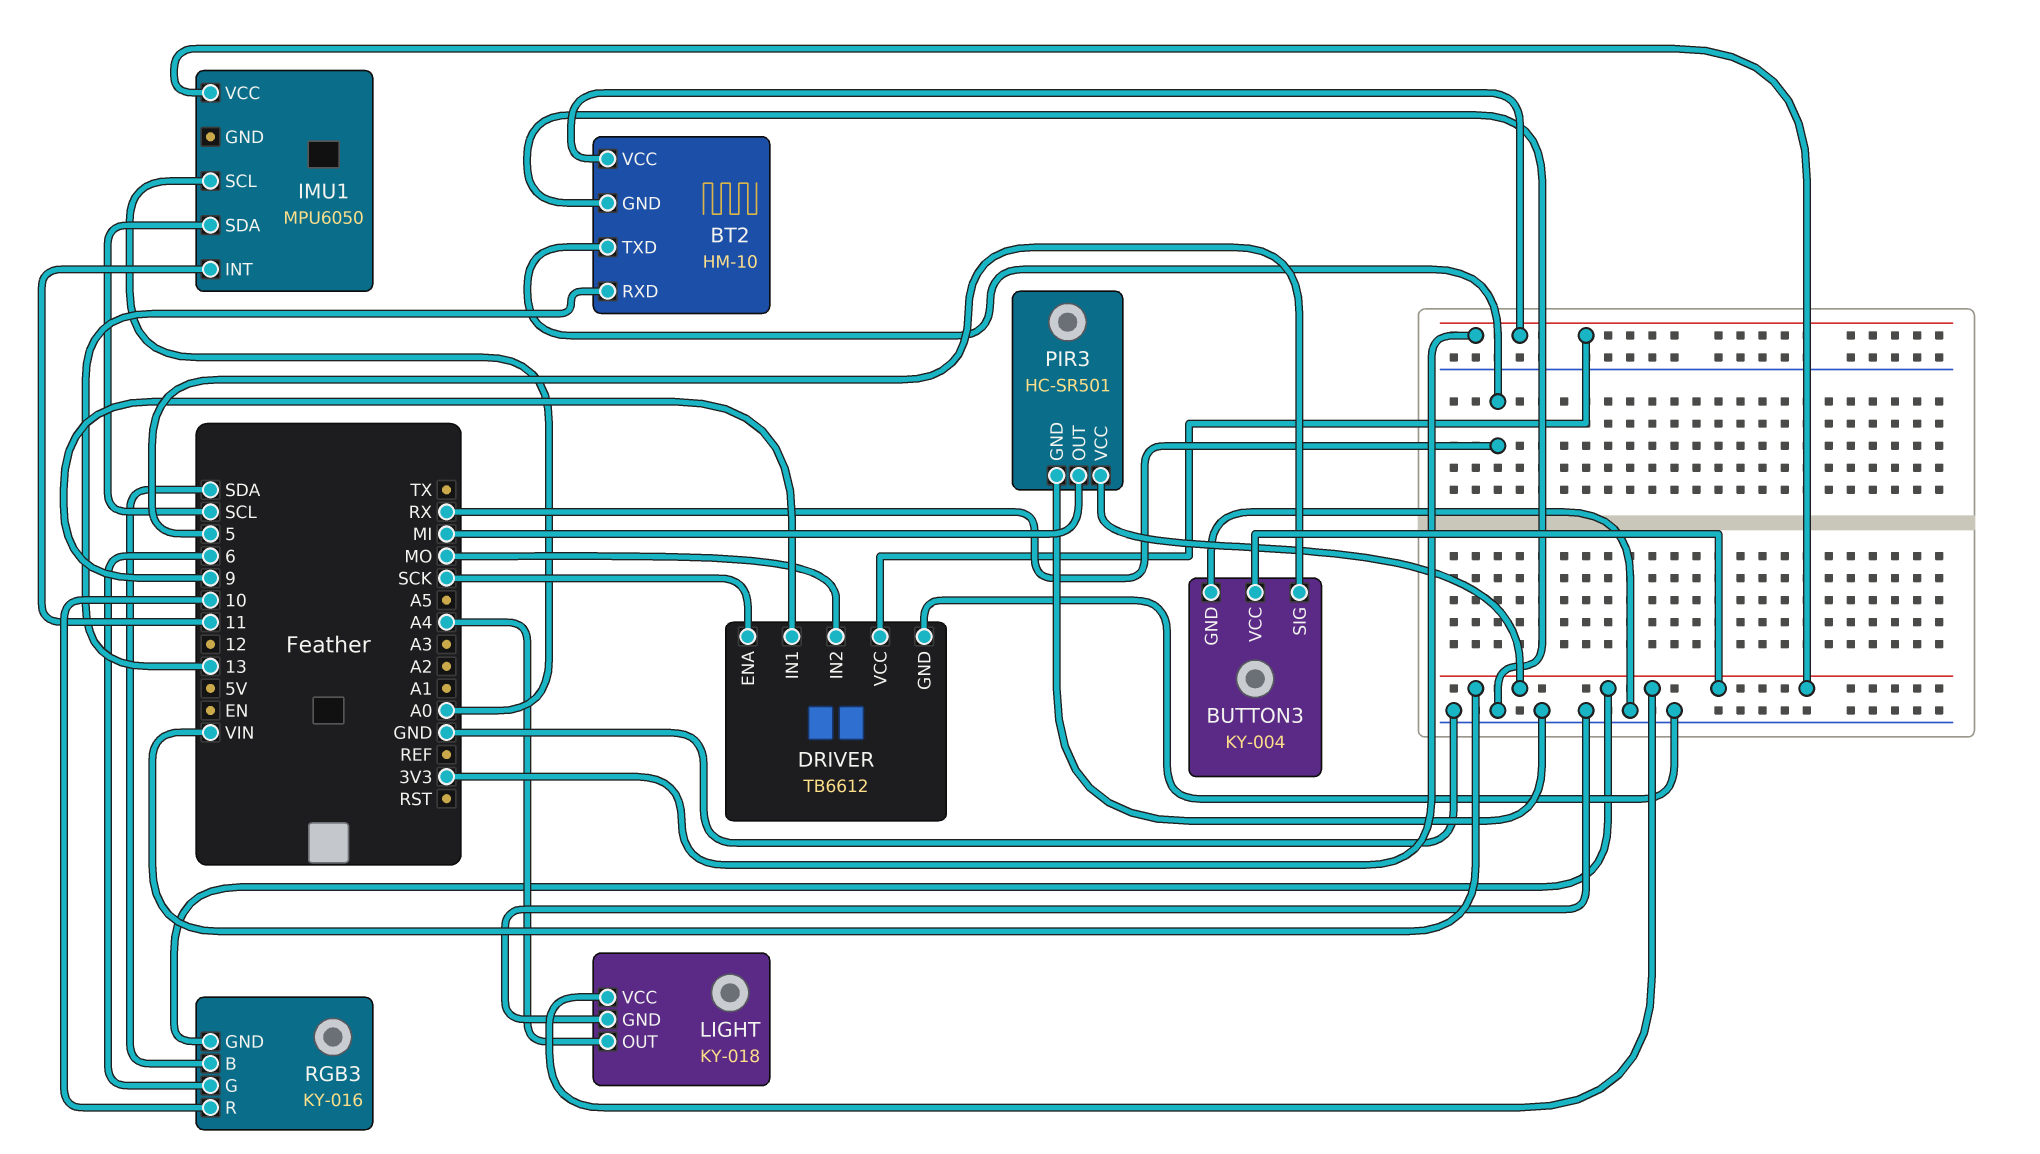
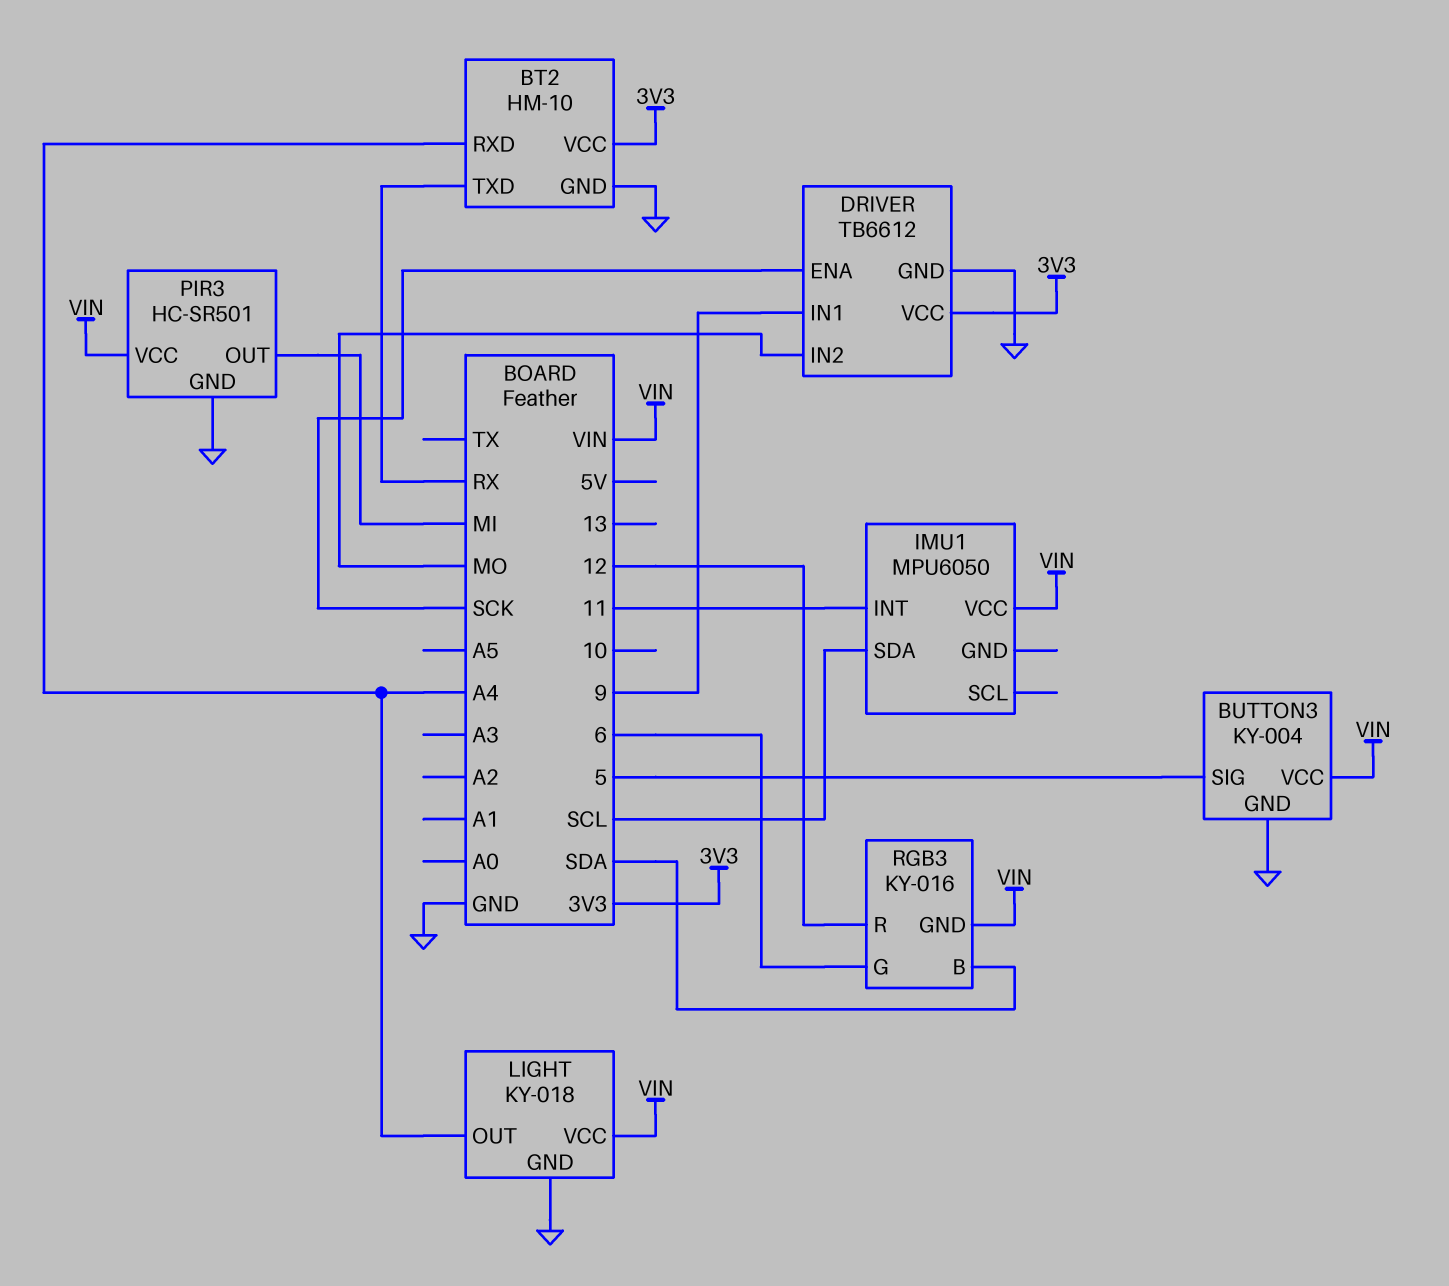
BT2 pin RXD: 13 -> A4
IMU1 pin SCL: A0 -> none
RGB3 pin R: 10 -> 12

